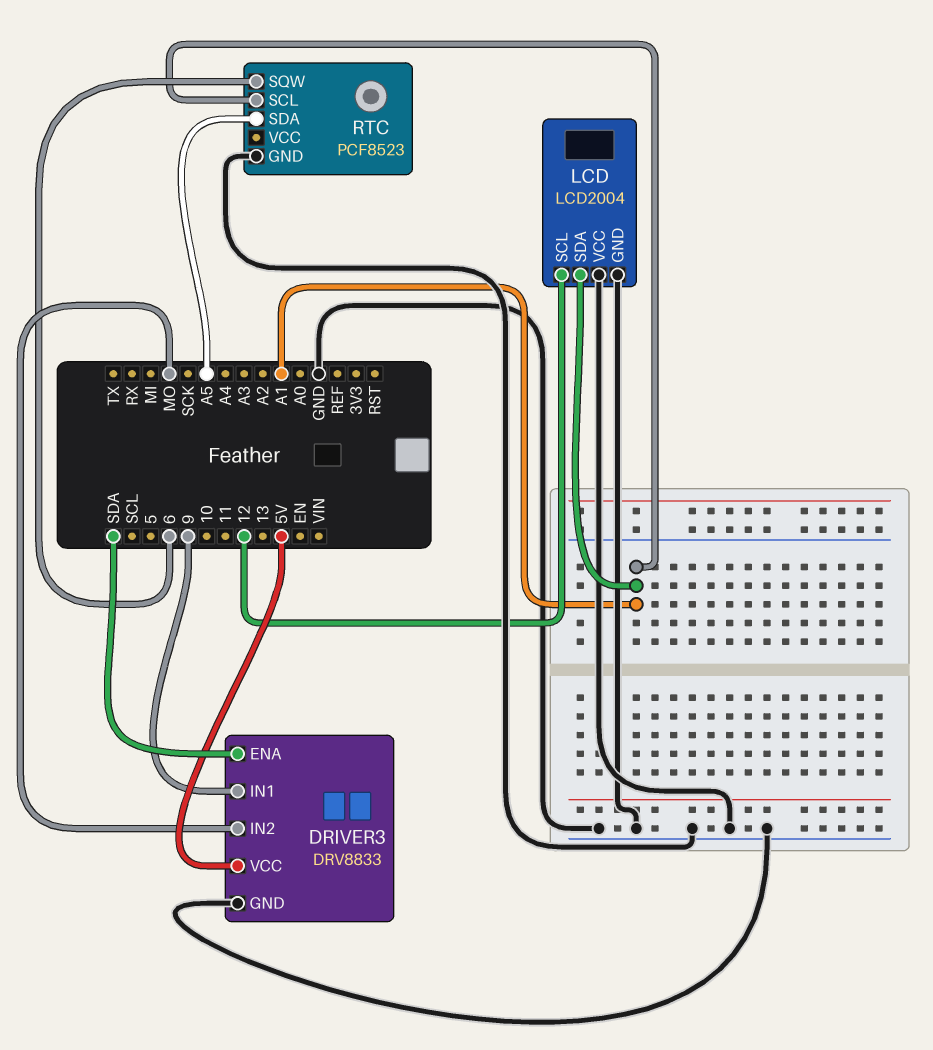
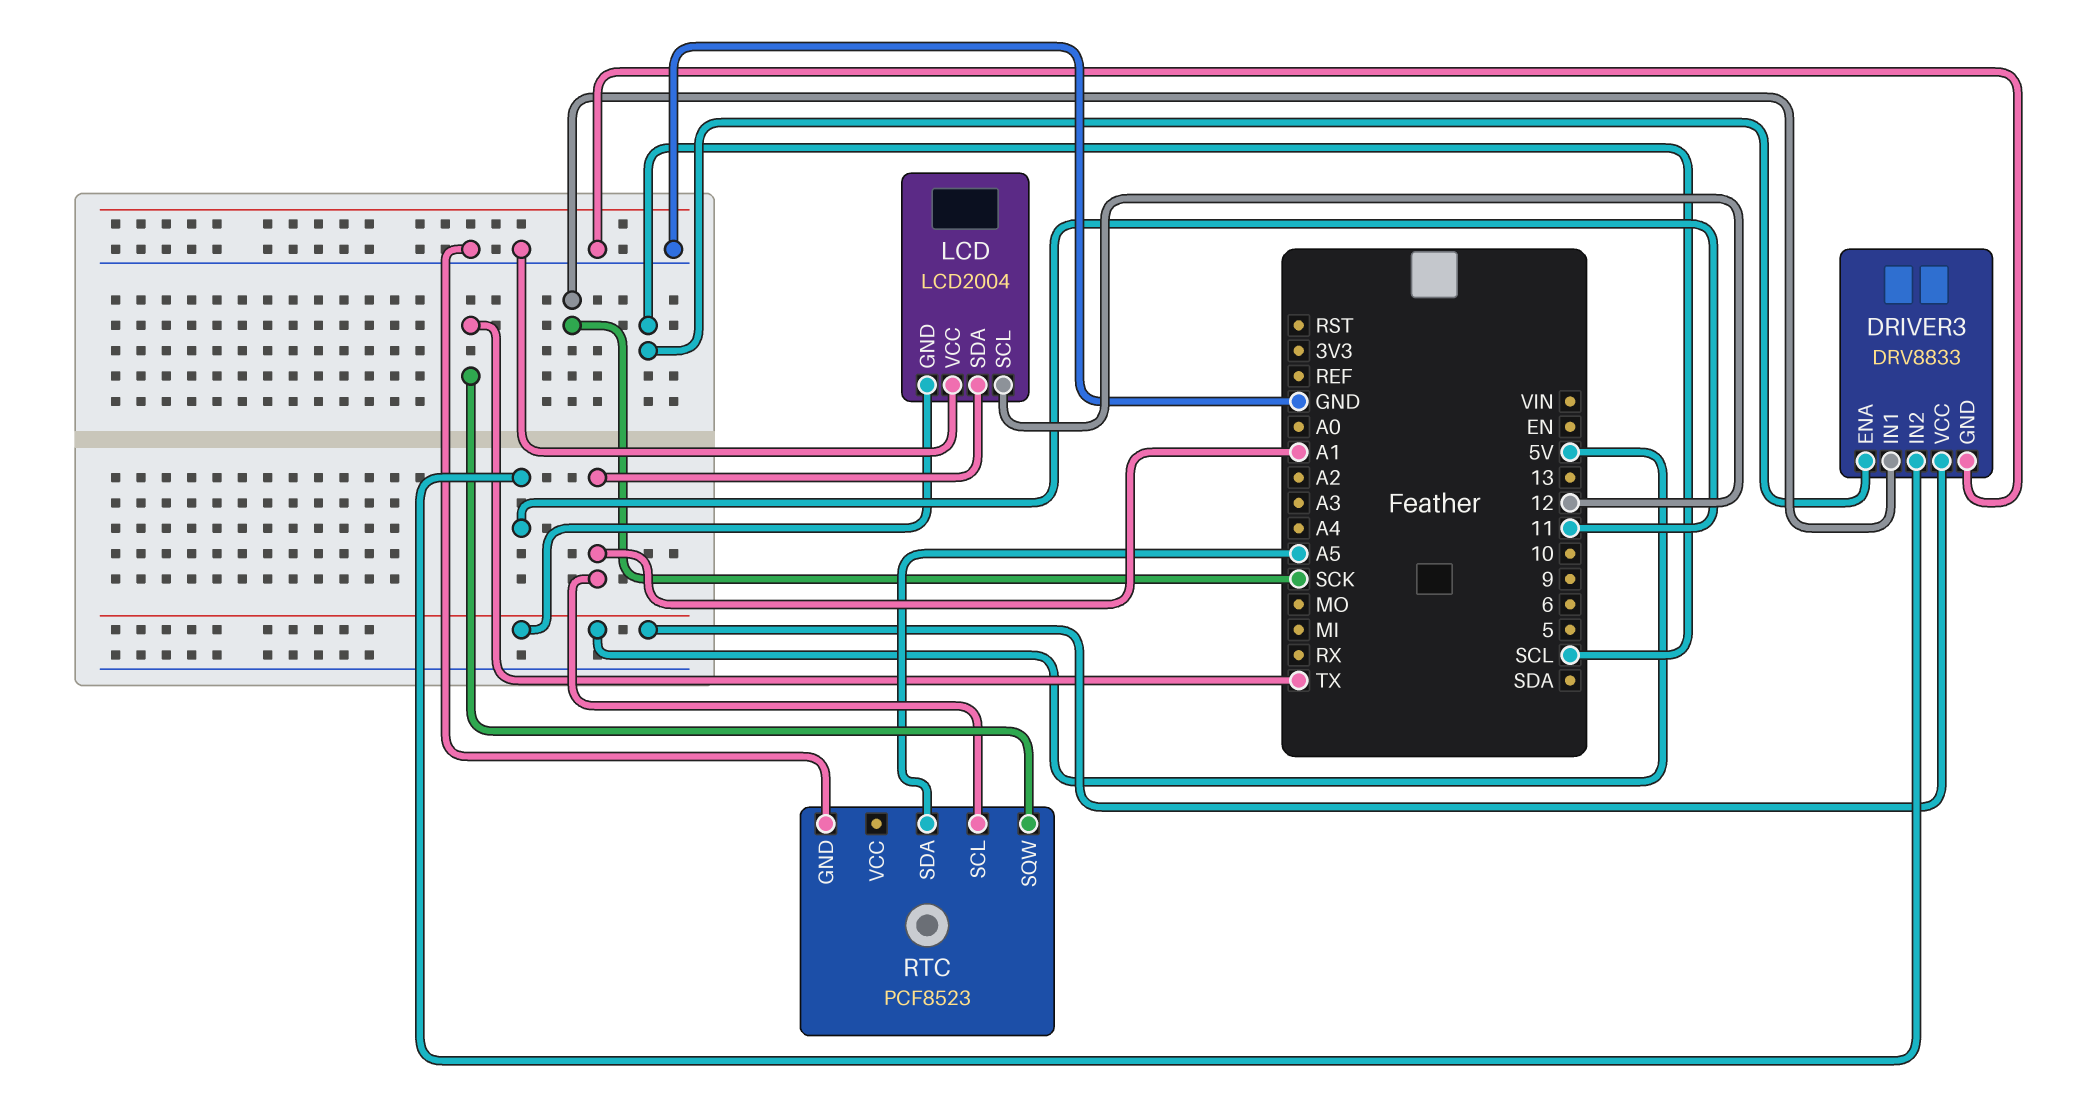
DRIVER3 pin ENA: SDA -> SCL
DRIVER3 pin IN1: 9 -> SCK
DRIVER3 pin IN2: MO -> 11
LCD pin GND: GND -> 5V
RTC pin SQW: 6 -> TX

